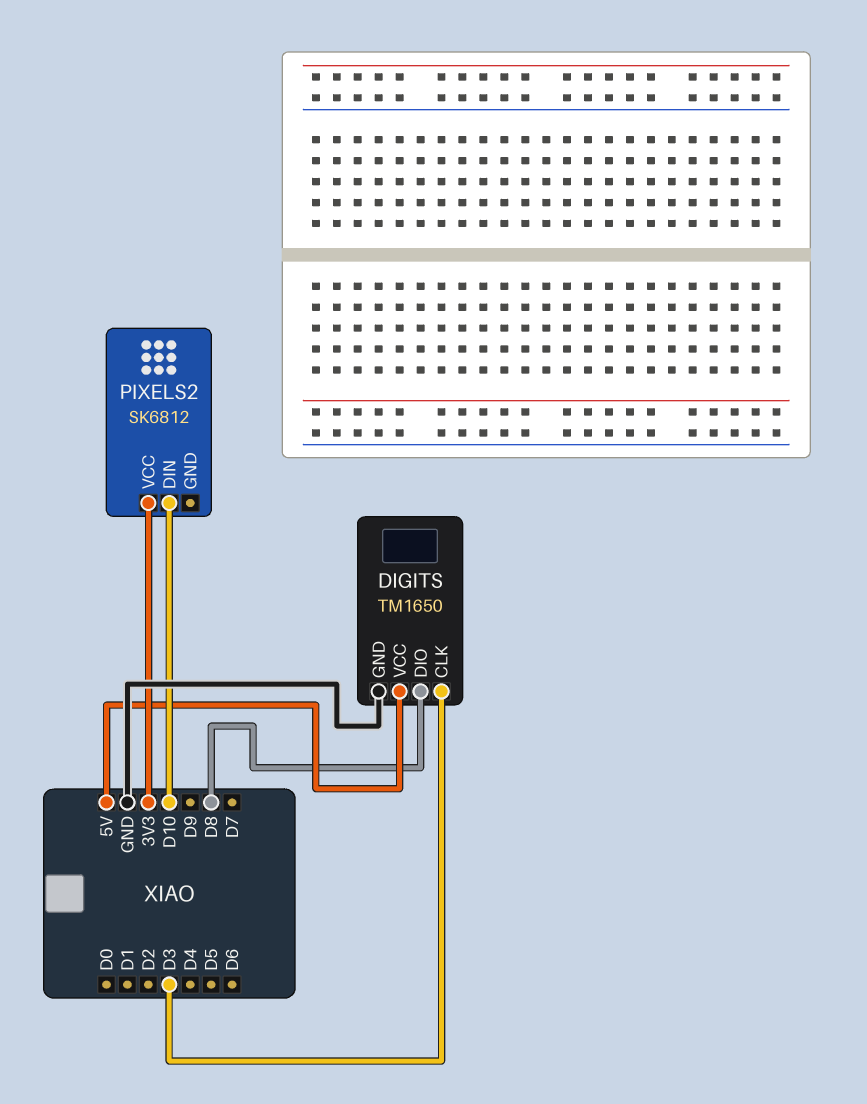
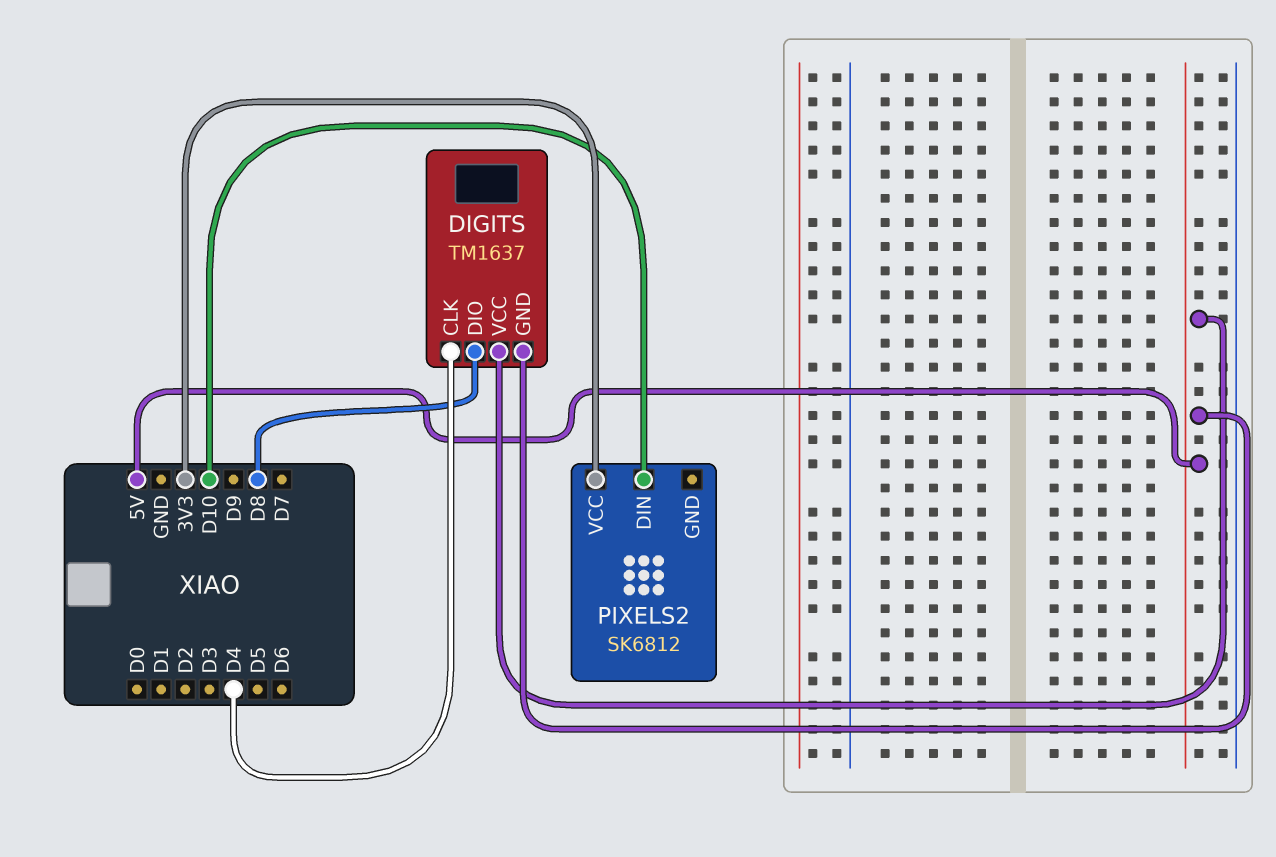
DIGITS: TM1650 -> TM1637
DIGITS pin CLK: D3 -> D4
DIGITS pin GND: GND -> 5V

